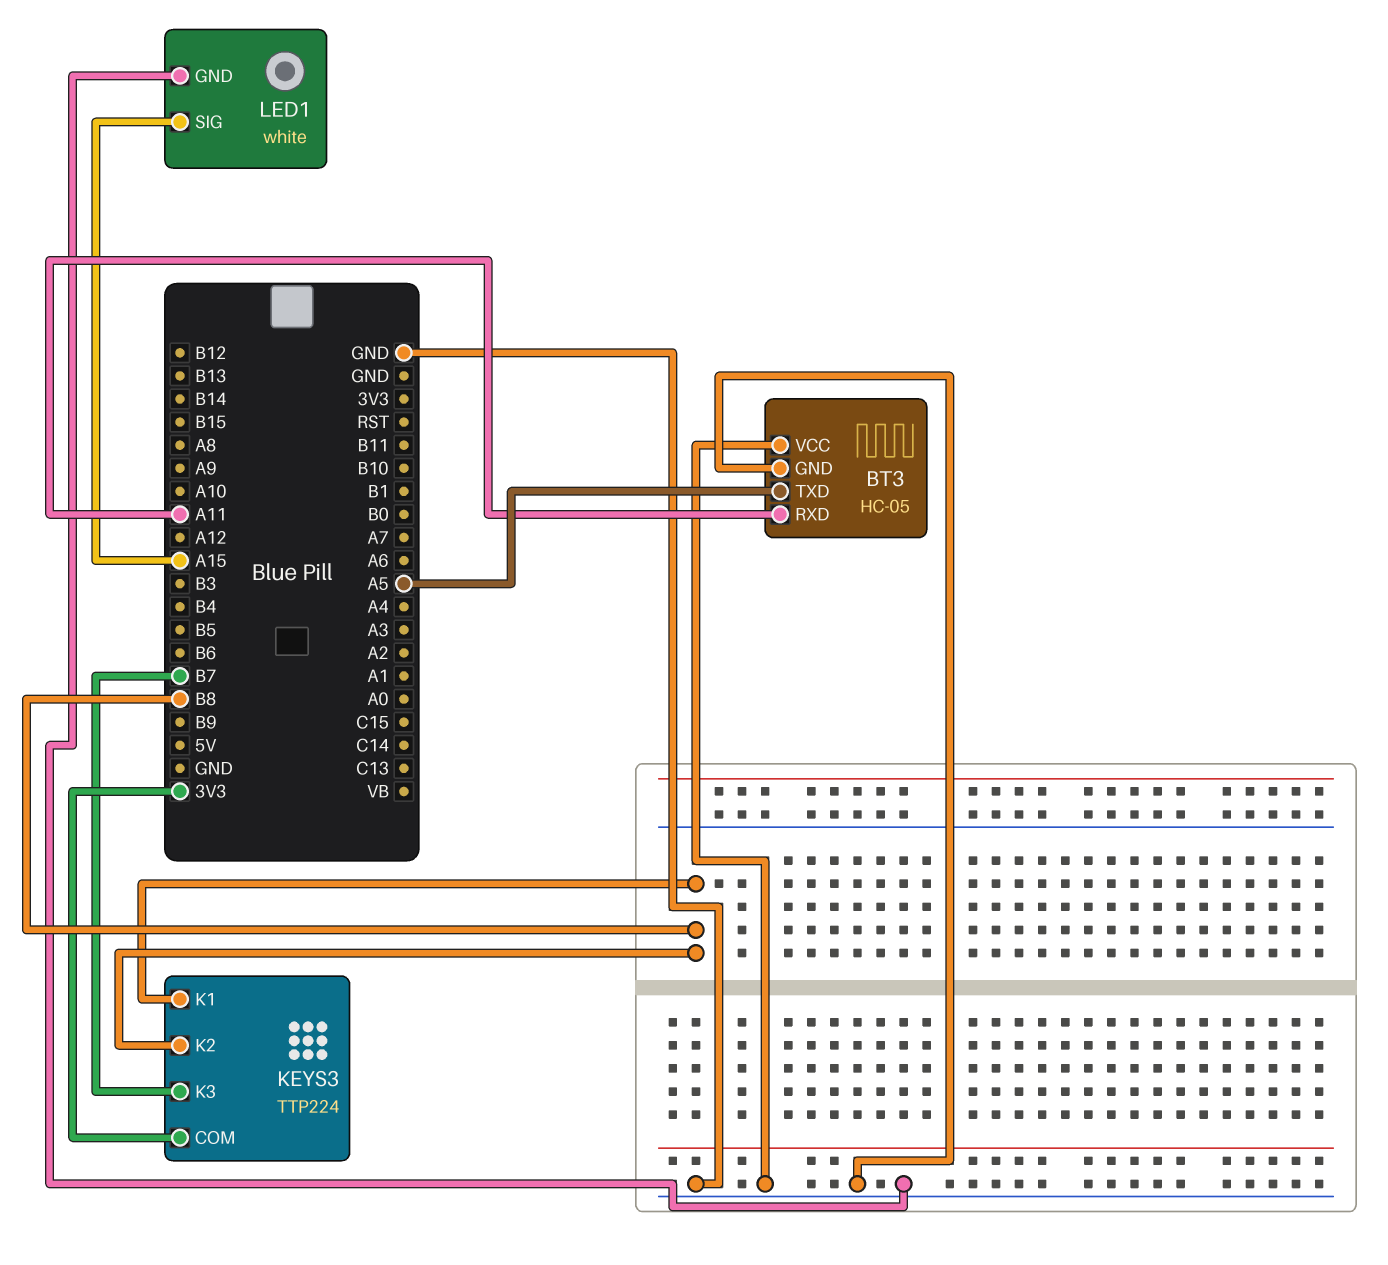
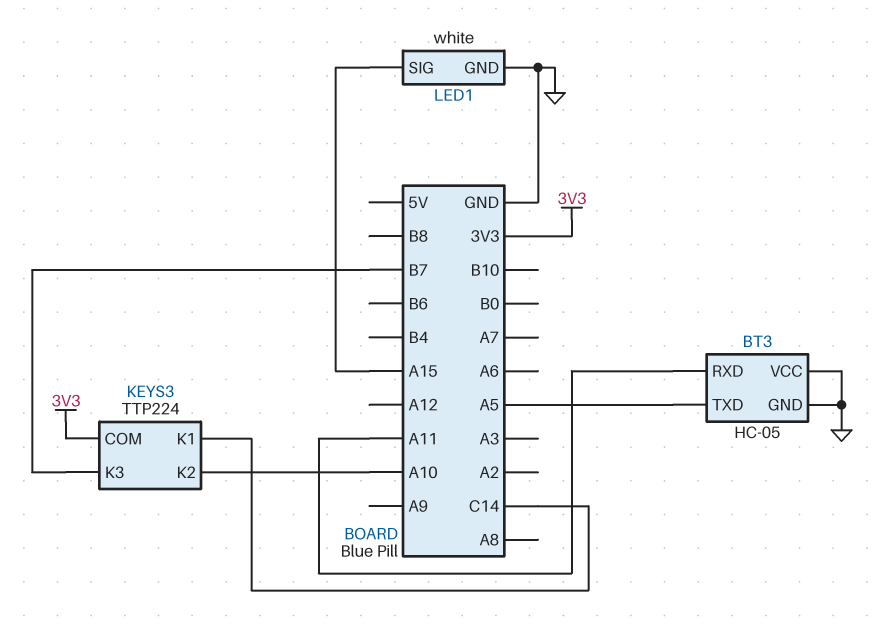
KEYS3 pin K1: B8 -> C14
KEYS3 pin K2: B8 -> A10

